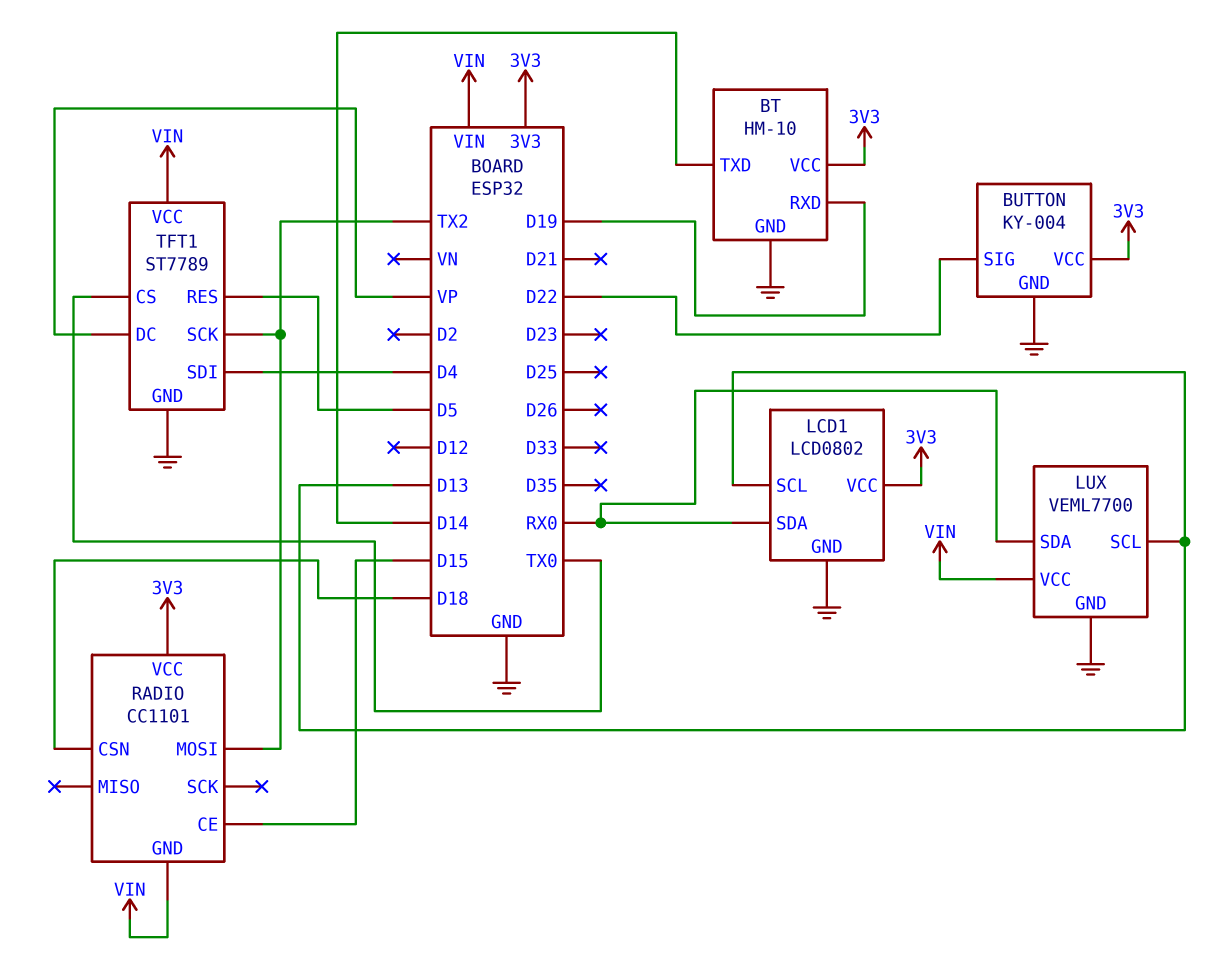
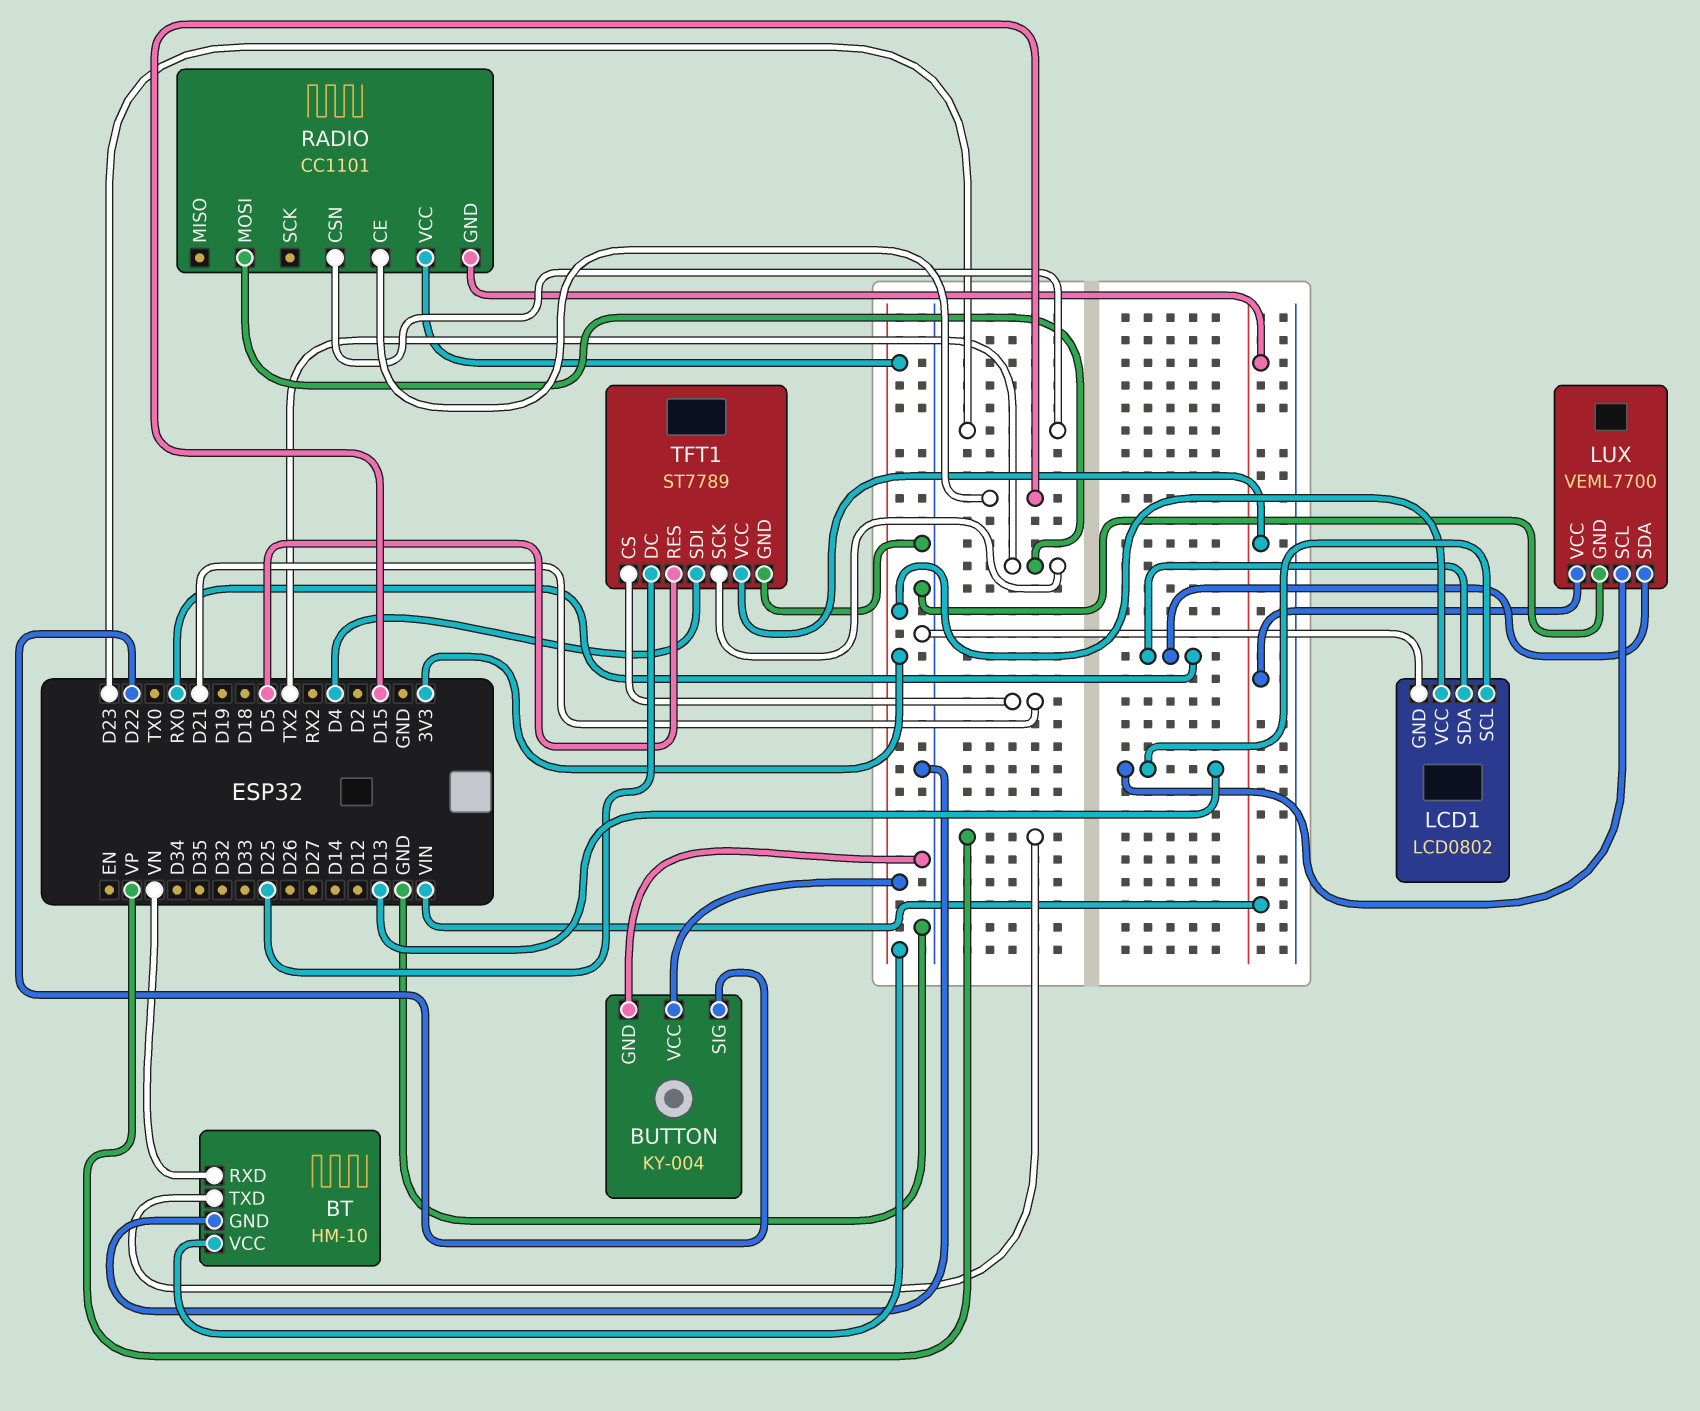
BT pin RXD: D19 -> VN
BT pin TXD: D14 -> VP
RADIO pin CSN: D18 -> D23
TFT1 pin CS: TX0 -> D21
TFT1 pin DC: VP -> D25

